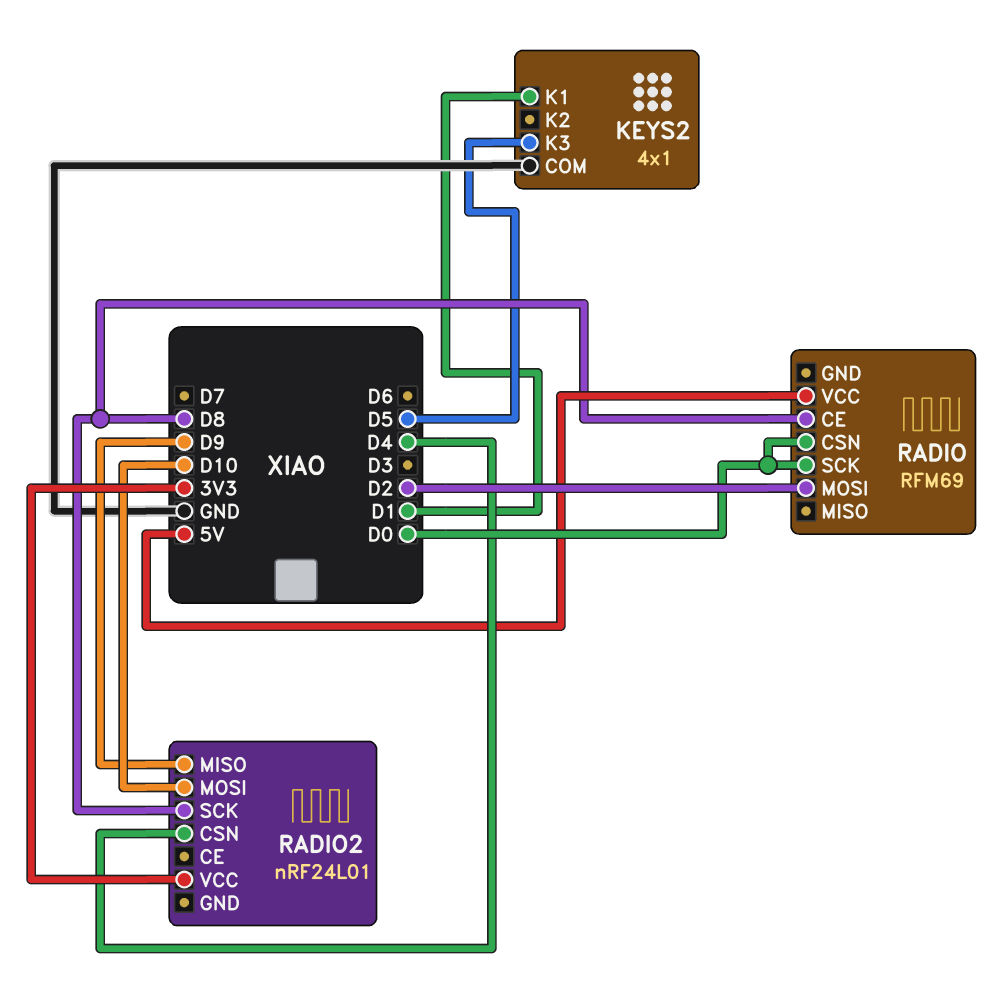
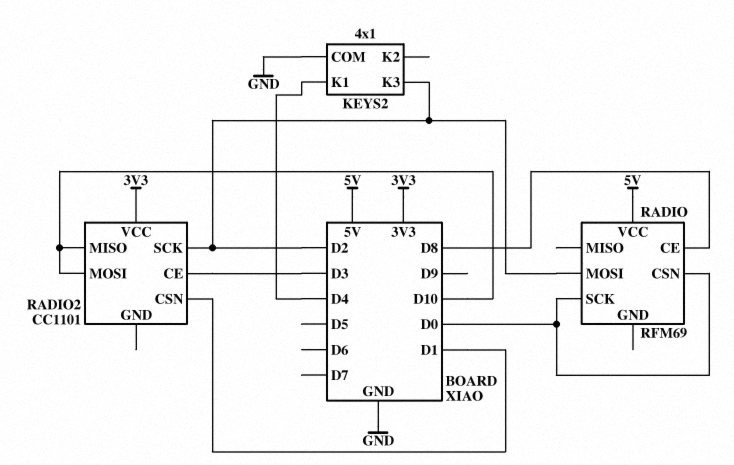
KEYS2 pin K1: D1 -> D4
KEYS2 pin K3: D5 -> D2
RADIO2: nRF24L01 -> CC1101
RADIO2 pin CE: none -> D3
RADIO2 pin CSN: D4 -> D1
RADIO2 pin MISO: D9 -> D10
RADIO2 pin SCK: D8 -> D2

